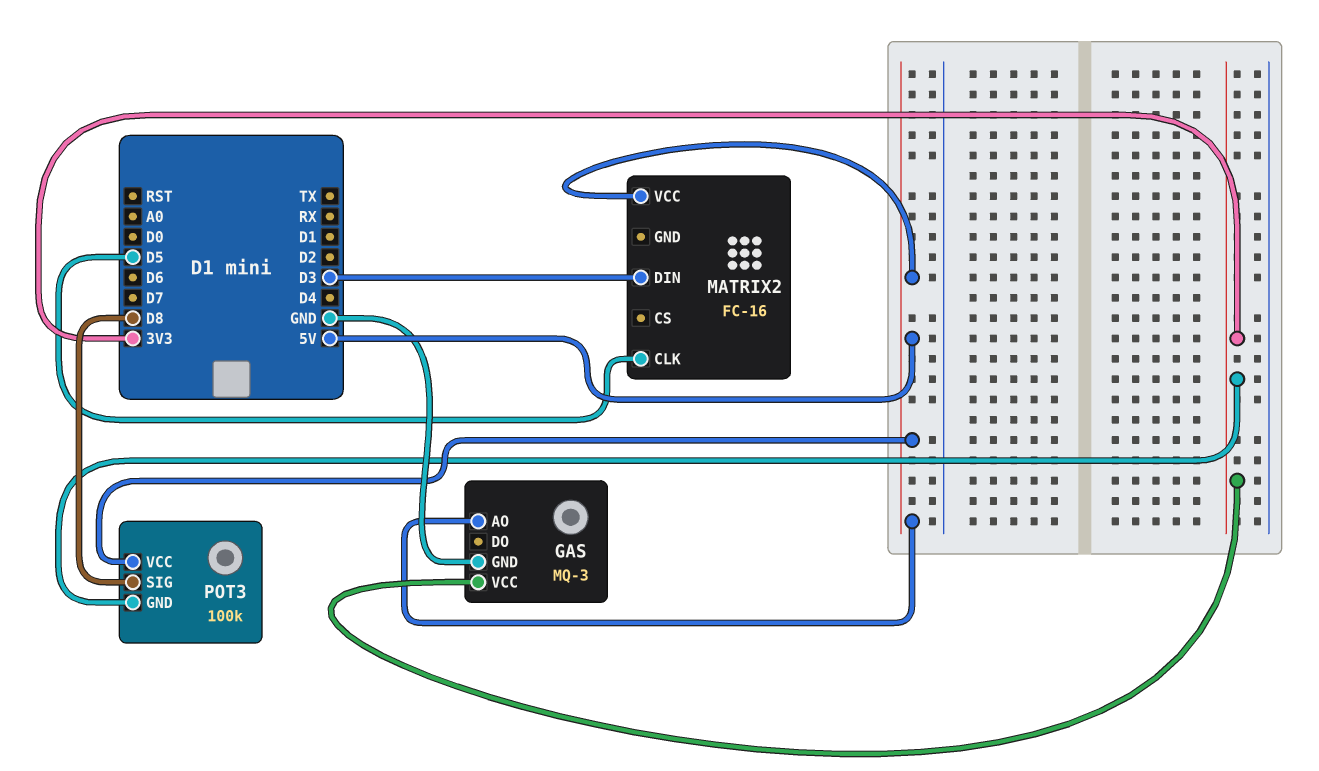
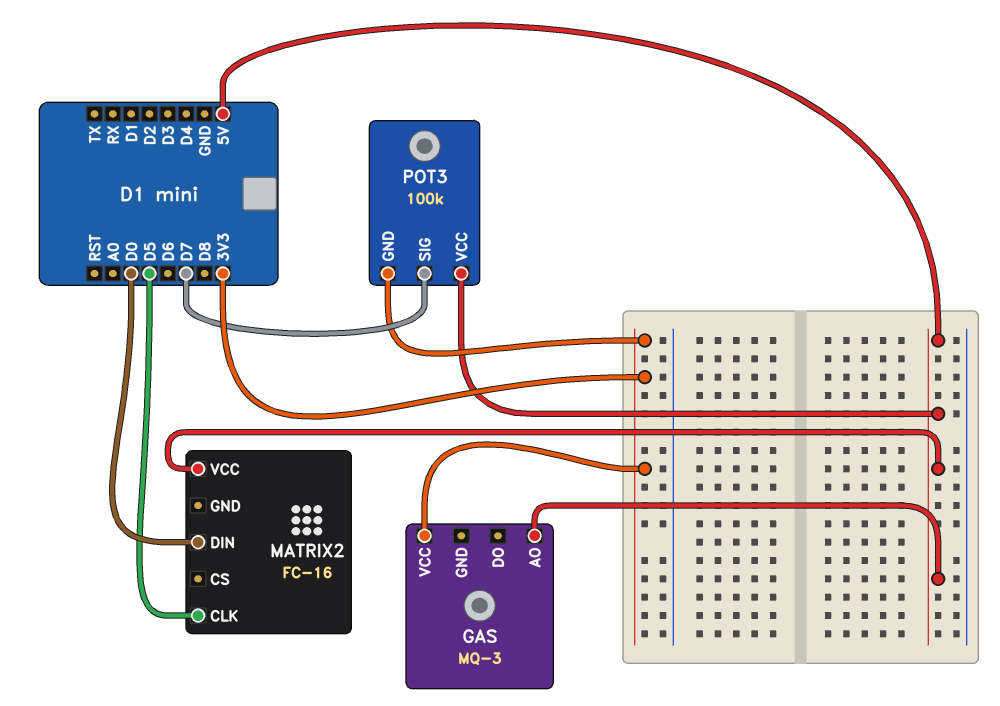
GAS pin GND: GND -> none
MATRIX2 pin DIN: D3 -> D0
POT3 pin SIG: D8 -> D7

